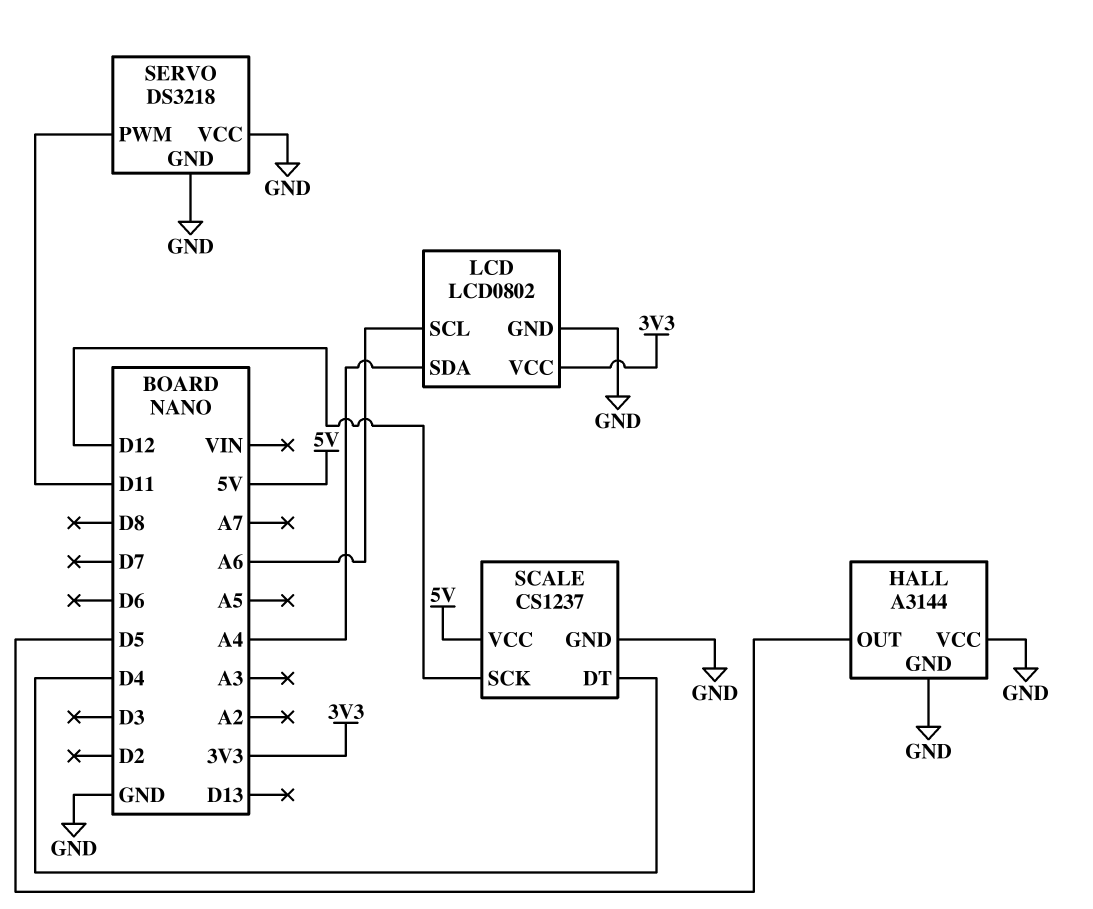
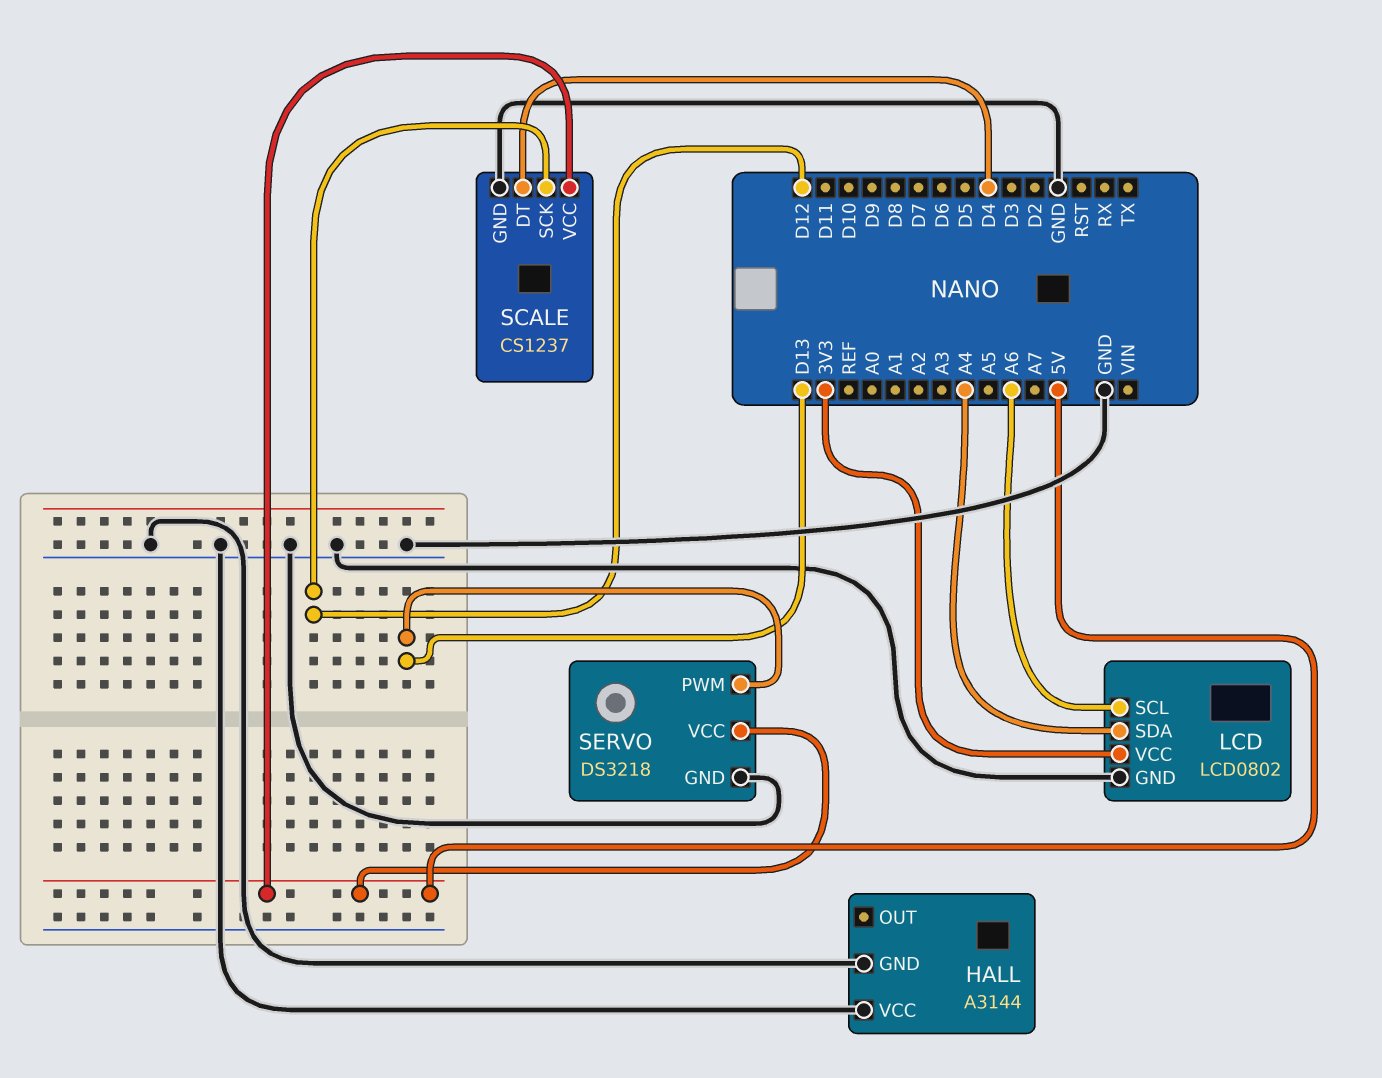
HALL pin OUT: D5 -> none
SERVO pin PWM: D11 -> D13
SERVO pin VCC: GND -> 5V

